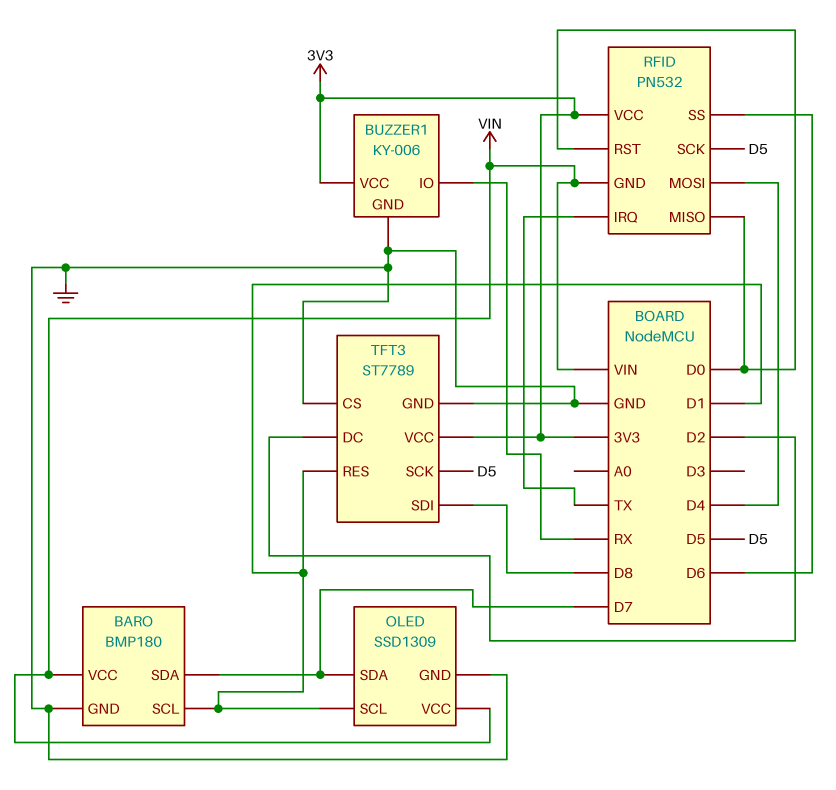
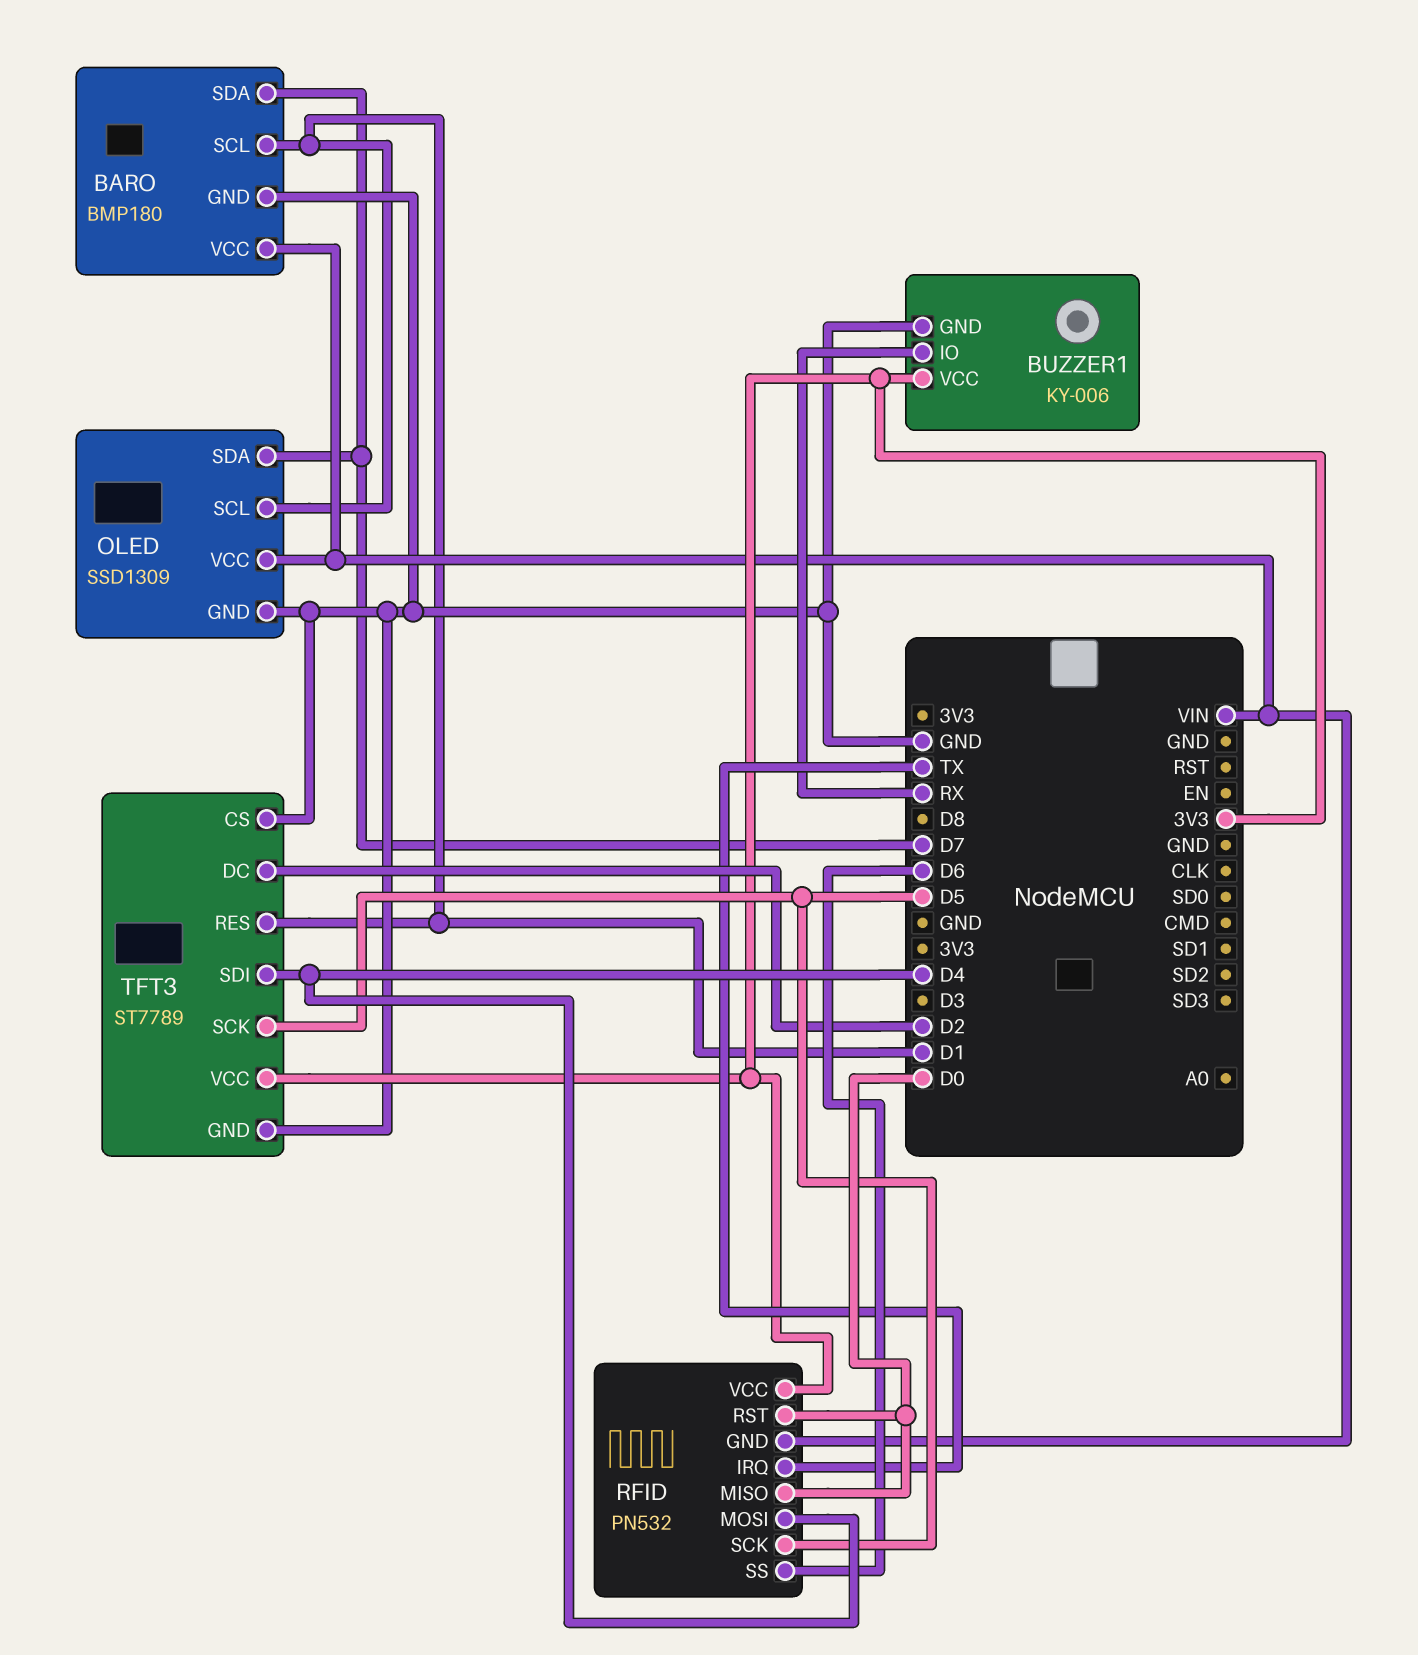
TFT3 pin SDI: D8 -> D4

